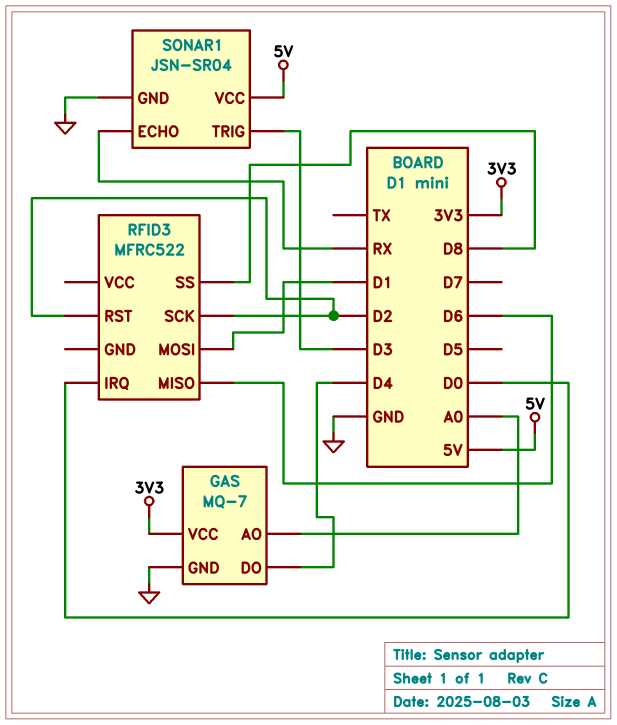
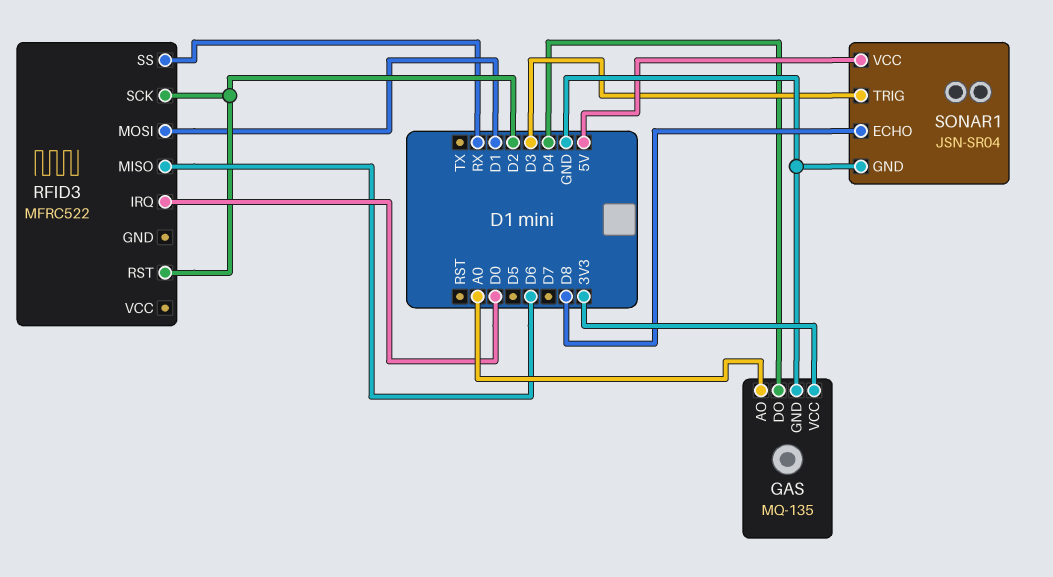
GAS: MQ-7 -> MQ-135
RFID3 pin SS: D8 -> RX
SONAR1 pin ECHO: RX -> D8

